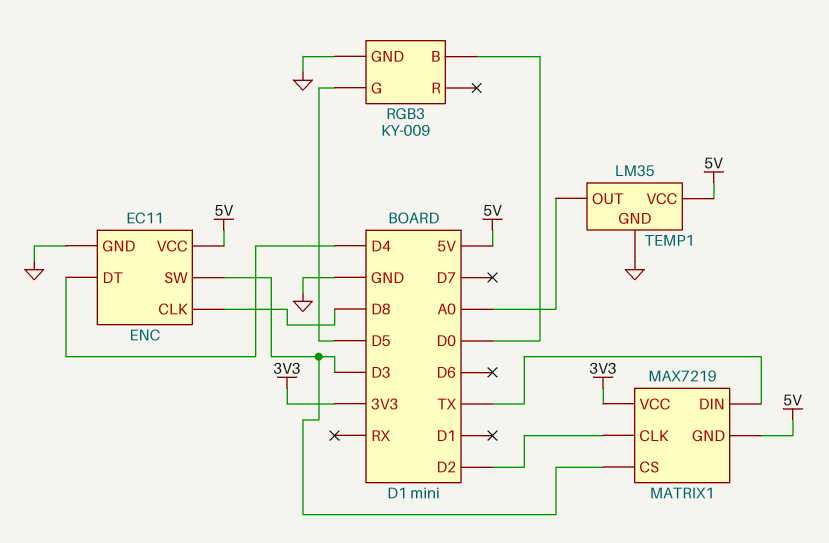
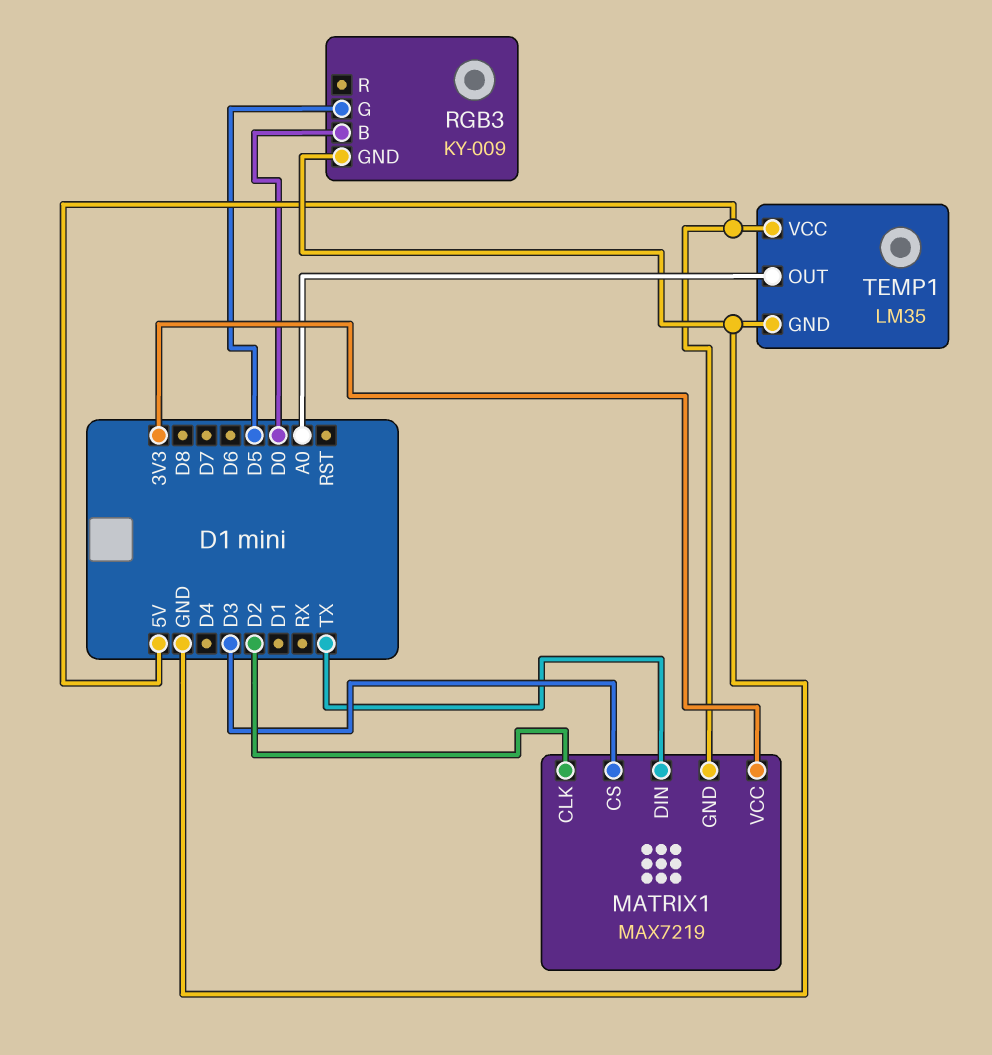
ENC: EC11 -> none
ENC pin CLK: D8 -> none
ENC pin DT: D4 -> none
ENC pin GND: GND -> none
ENC pin SW: D3 -> none
ENC pin VCC: 5V -> none

